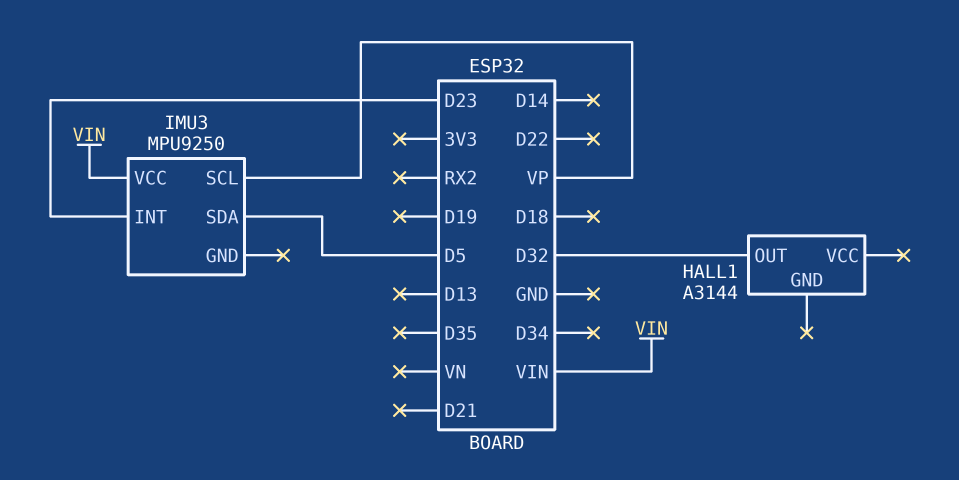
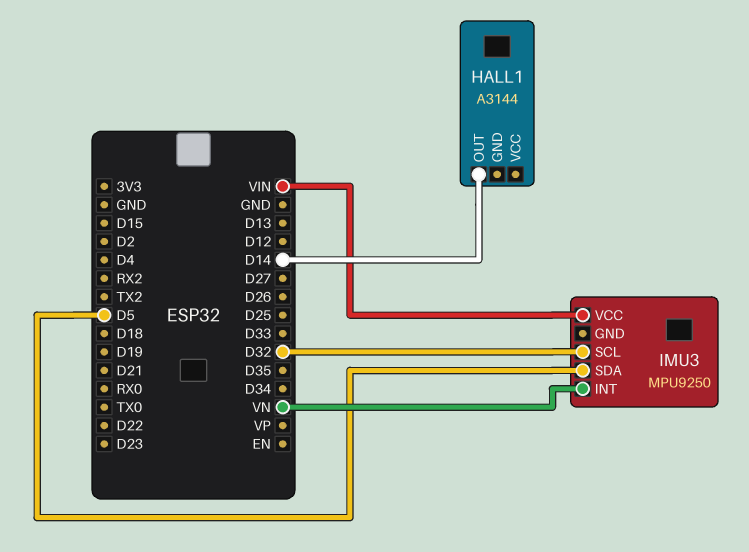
HALL1 pin OUT: D32 -> D14
IMU3 pin INT: D23 -> VN
IMU3 pin SCL: VP -> D32

